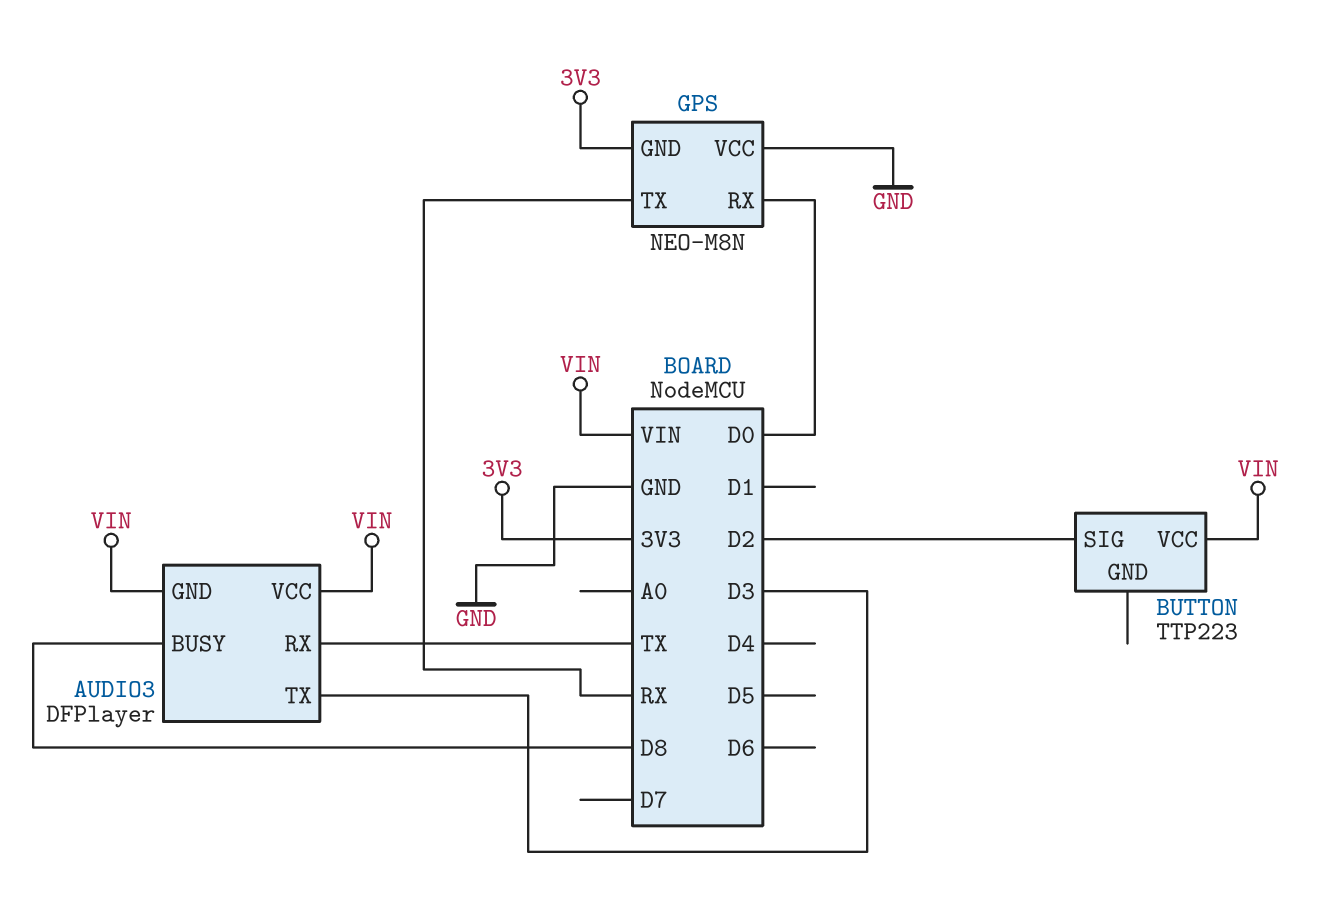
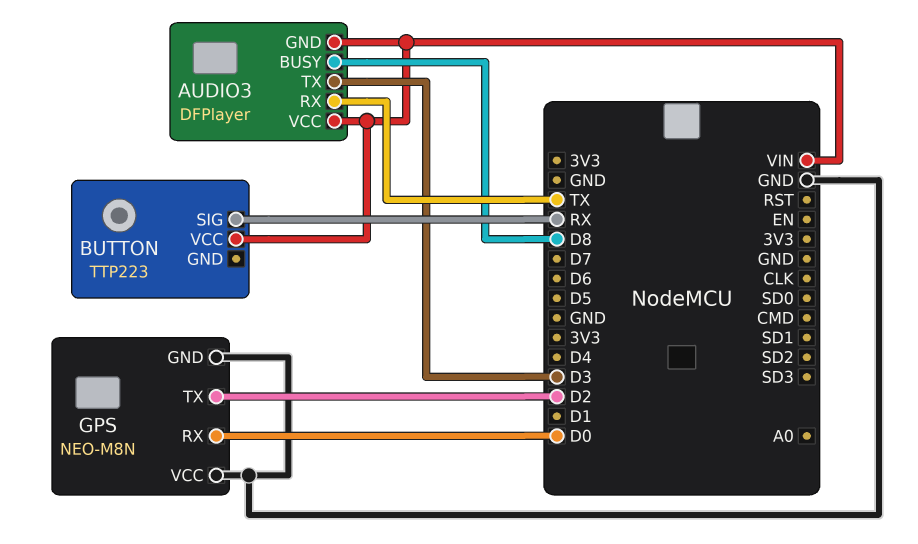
BUTTON pin SIG: D2 -> RX
GPS pin GND: 3V3 -> GND
GPS pin TX: RX -> D2

